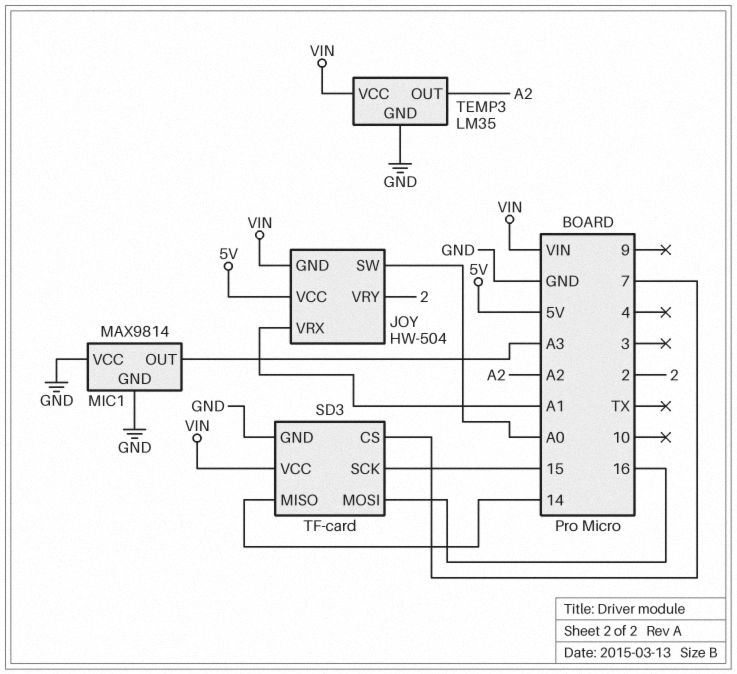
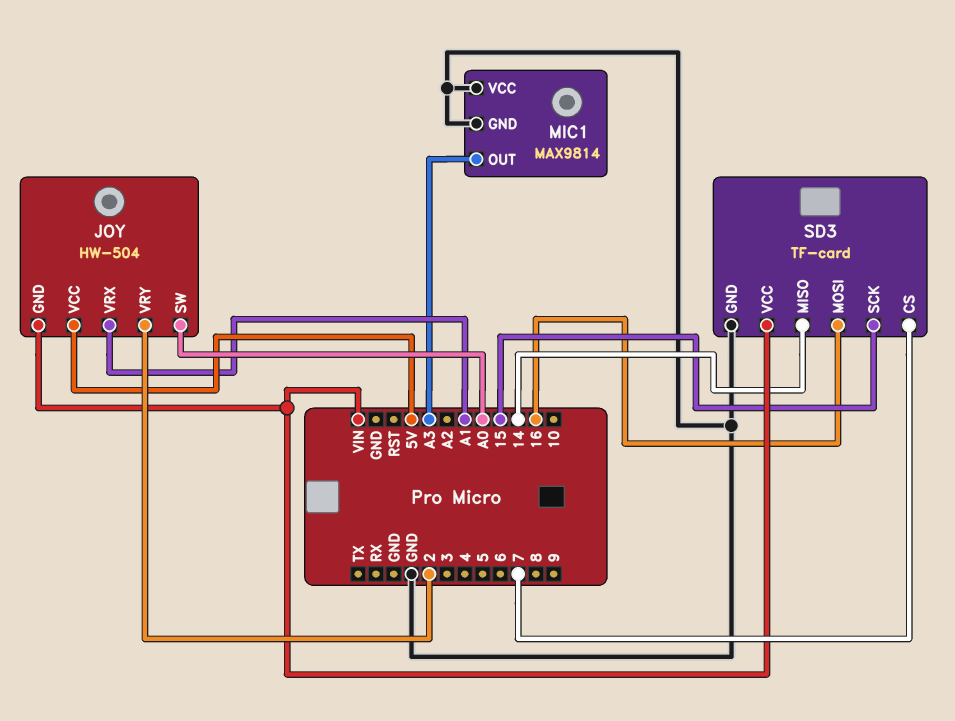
TEMP3: LM35 -> none
TEMP3 pin GND: GND -> none
TEMP3 pin OUT: A2 -> none
TEMP3 pin VCC: VIN -> none

